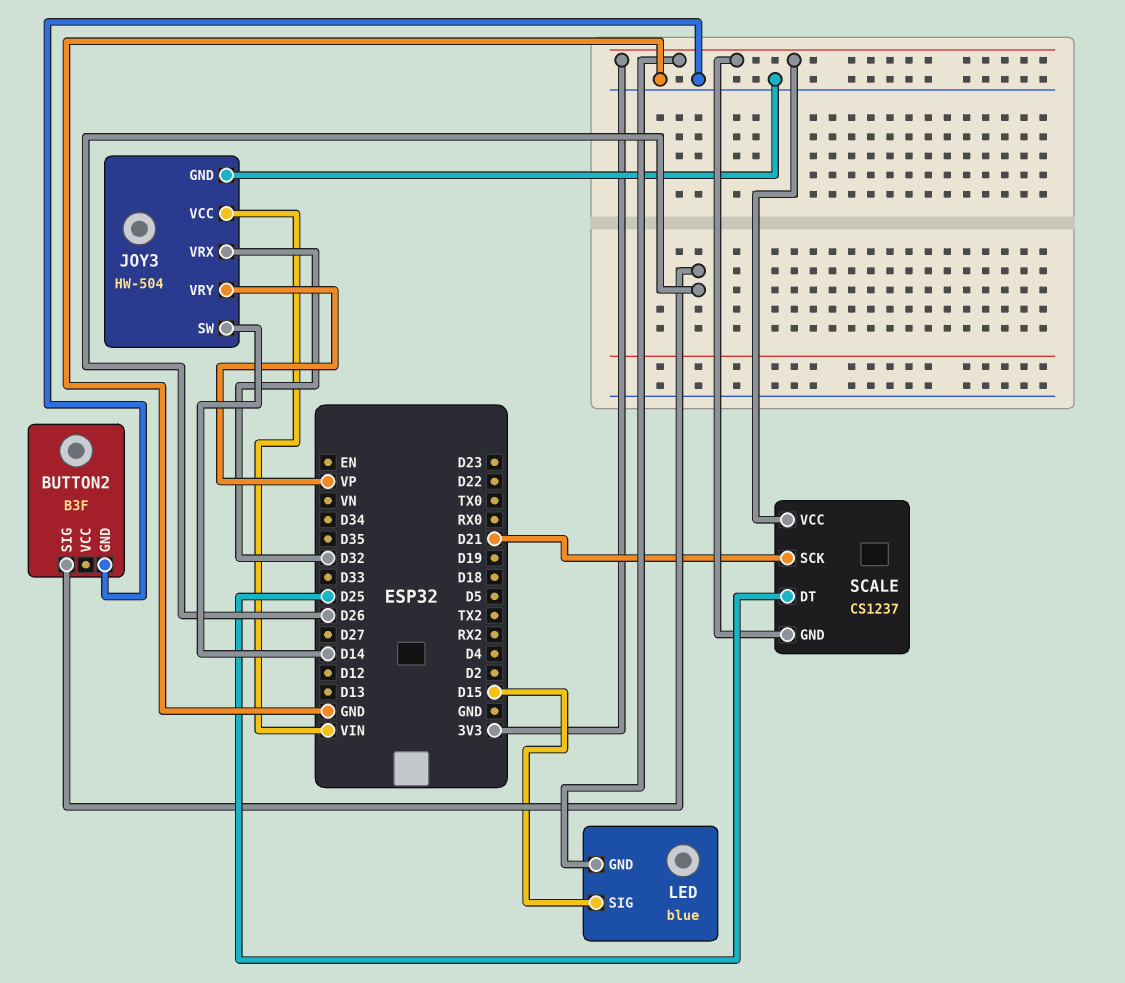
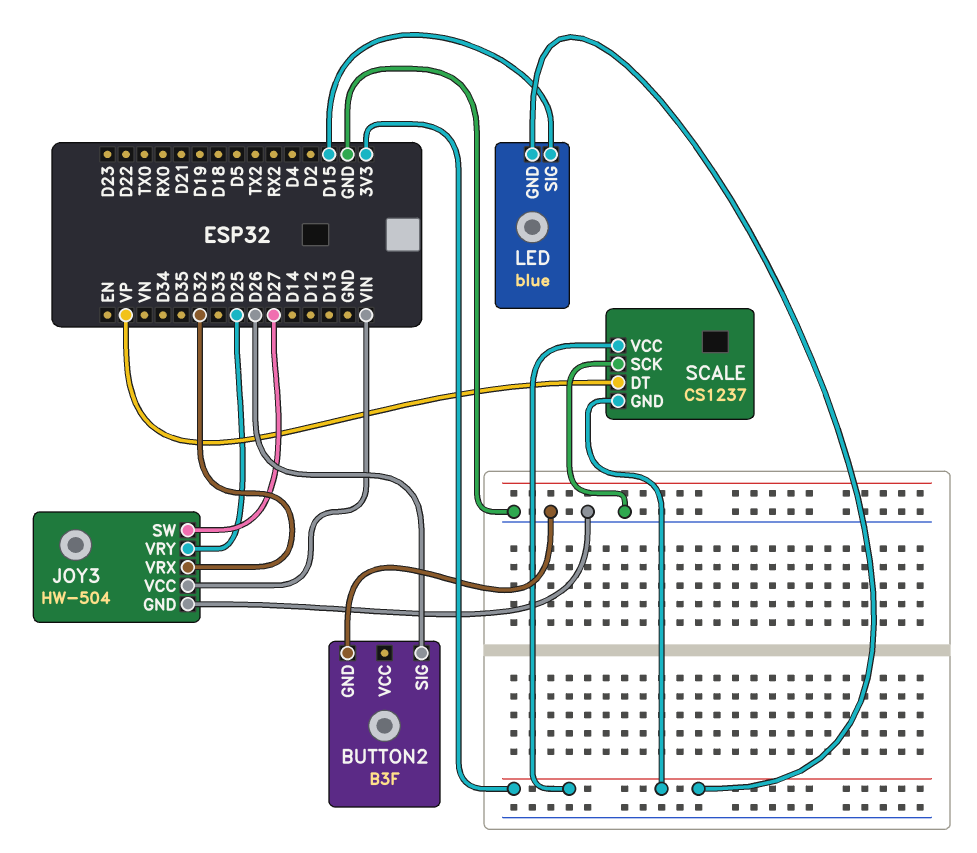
JOY3 pin SW: D14 -> D27
JOY3 pin VRY: VP -> D25
SCALE pin DT: D25 -> VP
SCALE pin SCK: D21 -> GND

